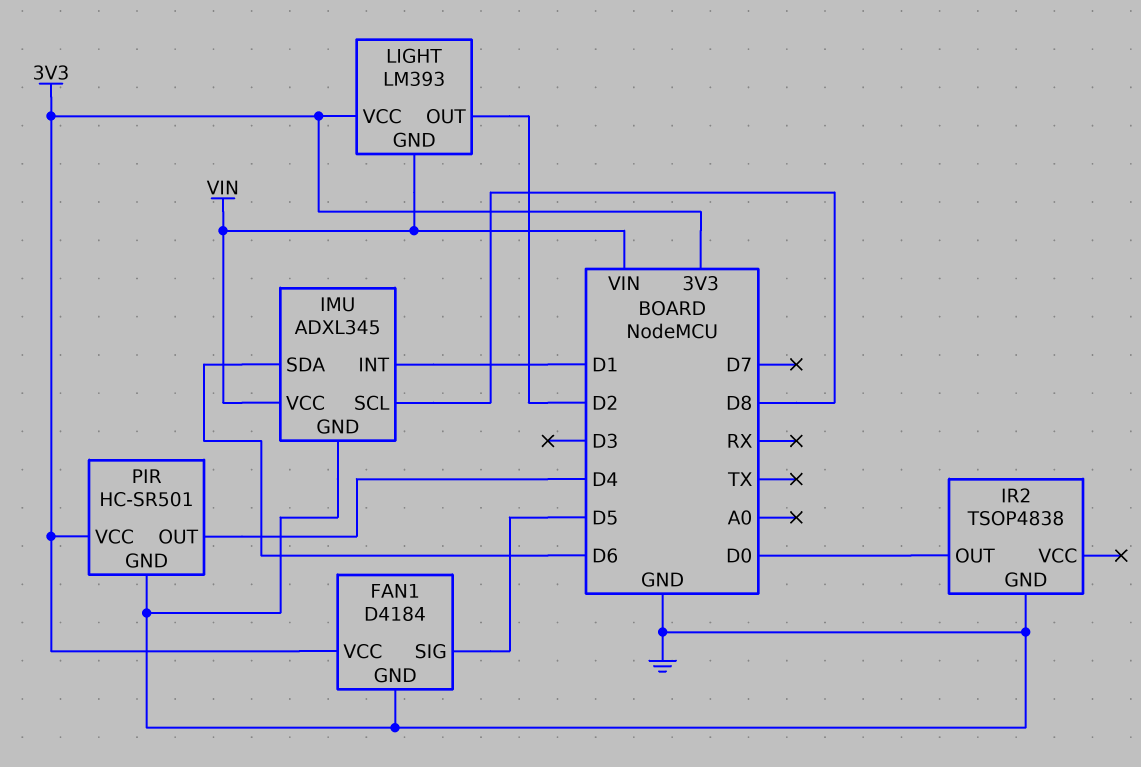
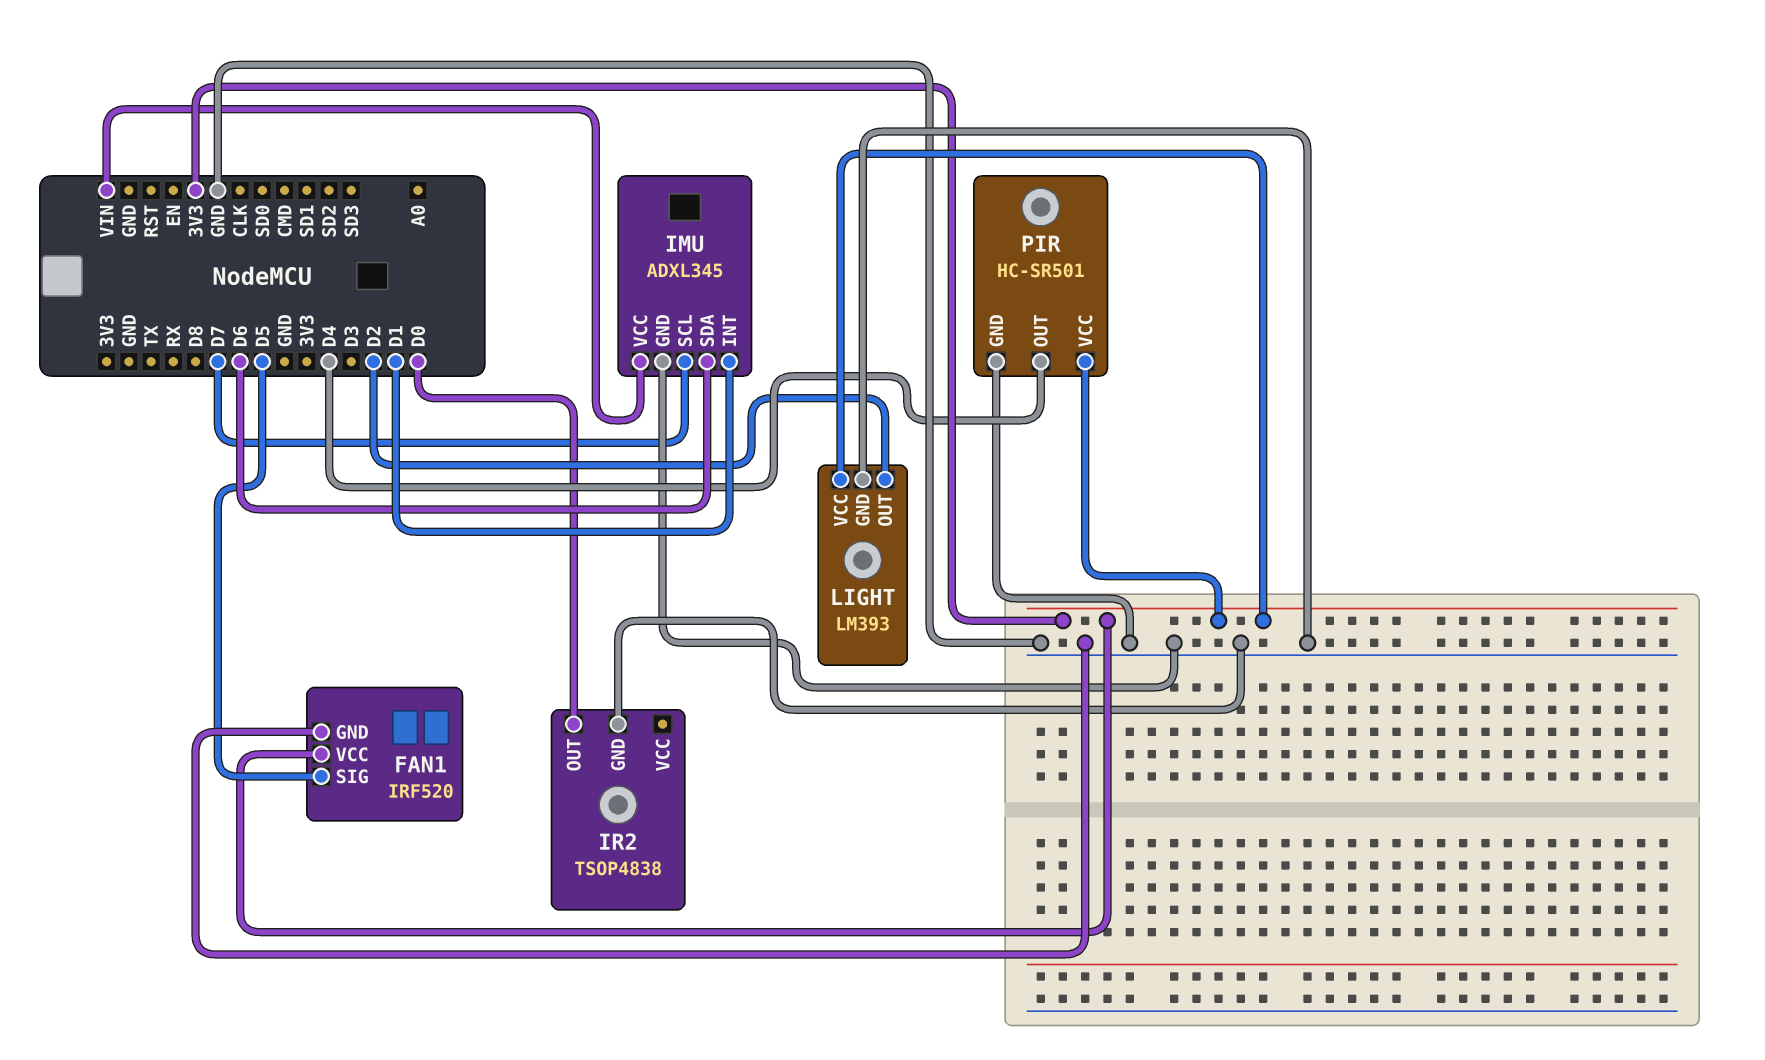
FAN1: D4184 -> IRF520
IMU pin SCL: D8 -> D7
LIGHT pin GND: VIN -> GND

